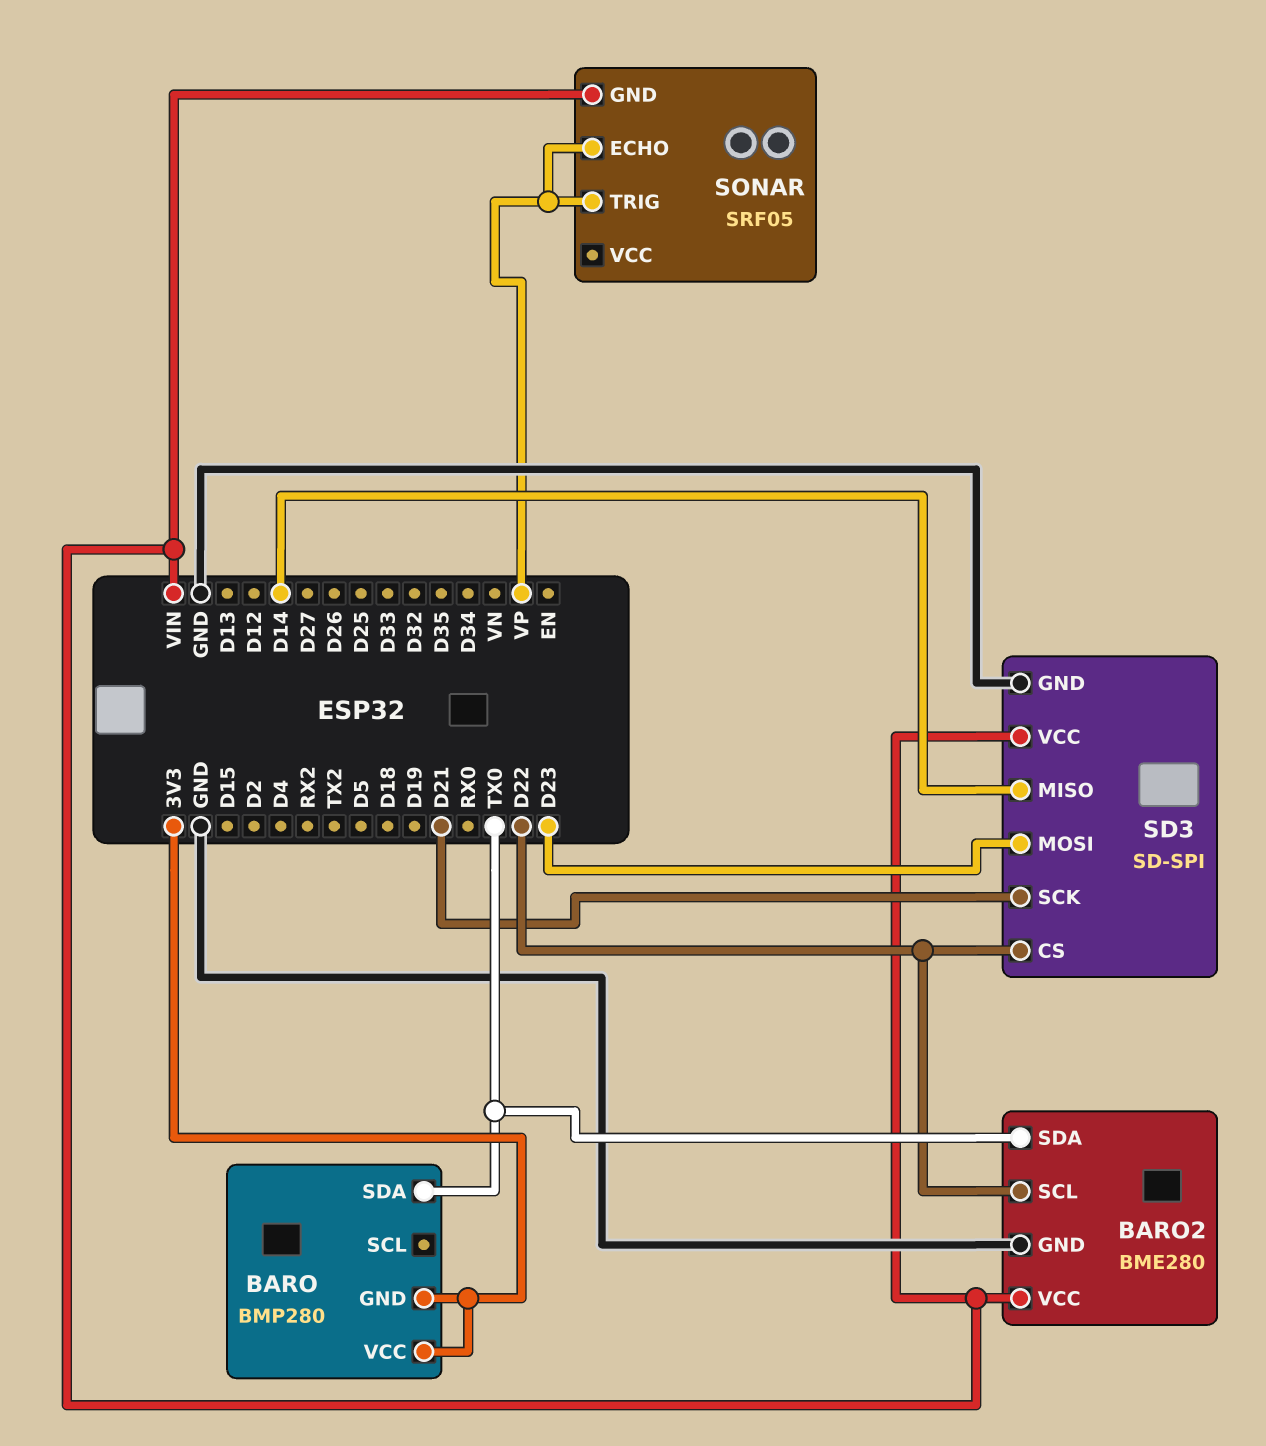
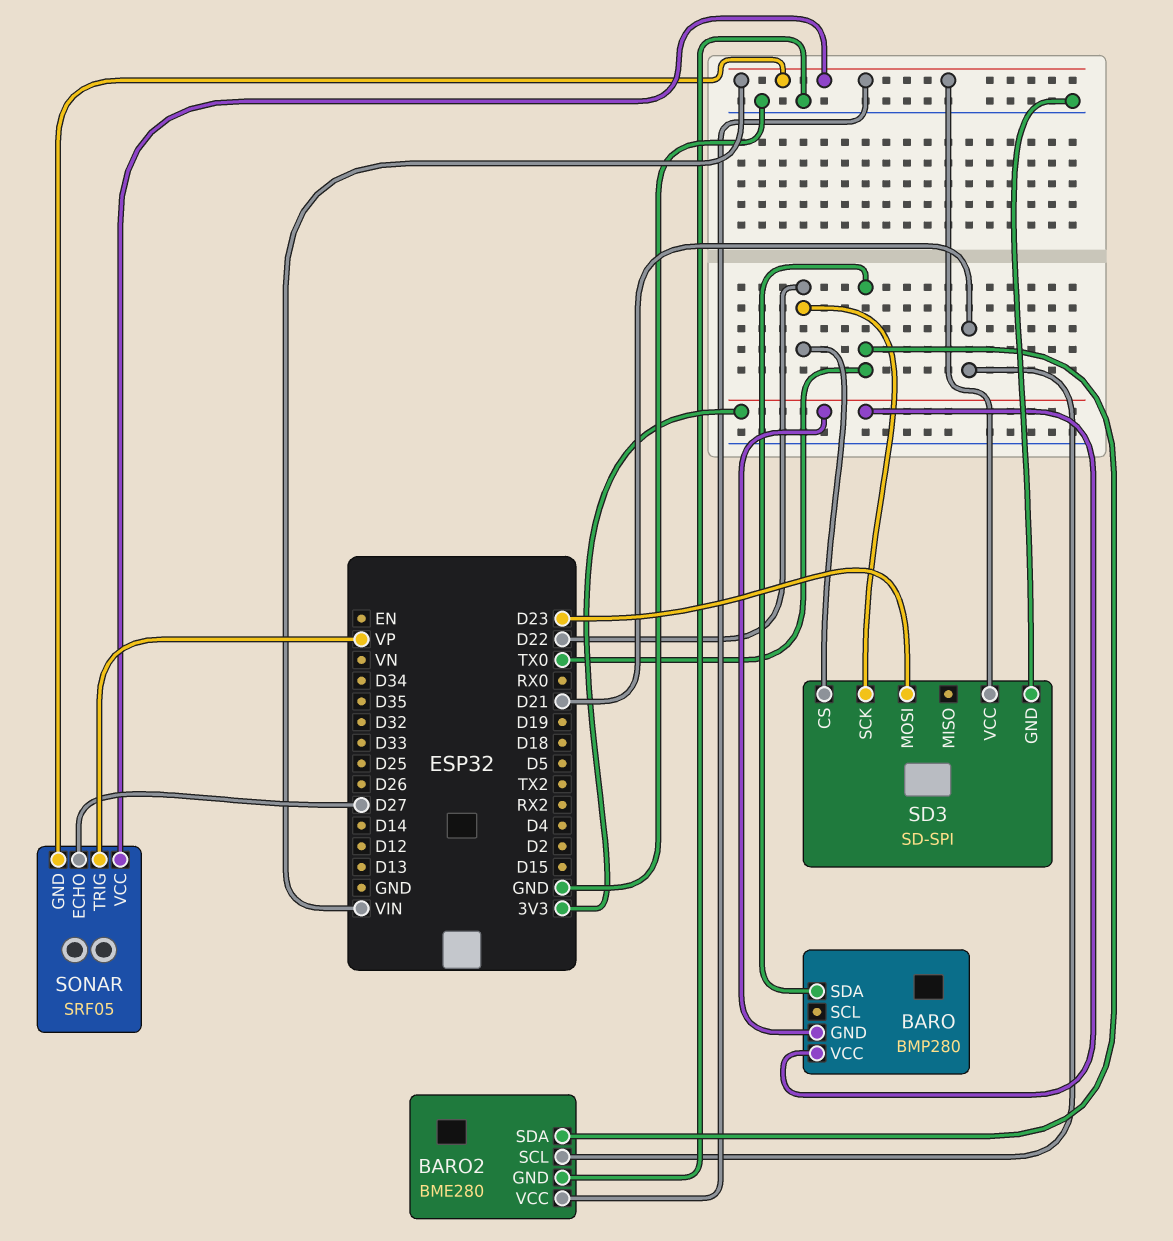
BARO2 pin SCL: D22 -> D21
SD3 pin MISO: D14 -> none
SD3 pin SCK: D21 -> D22
SONAR pin ECHO: VP -> D27
SONAR pin VCC: none -> VIN

